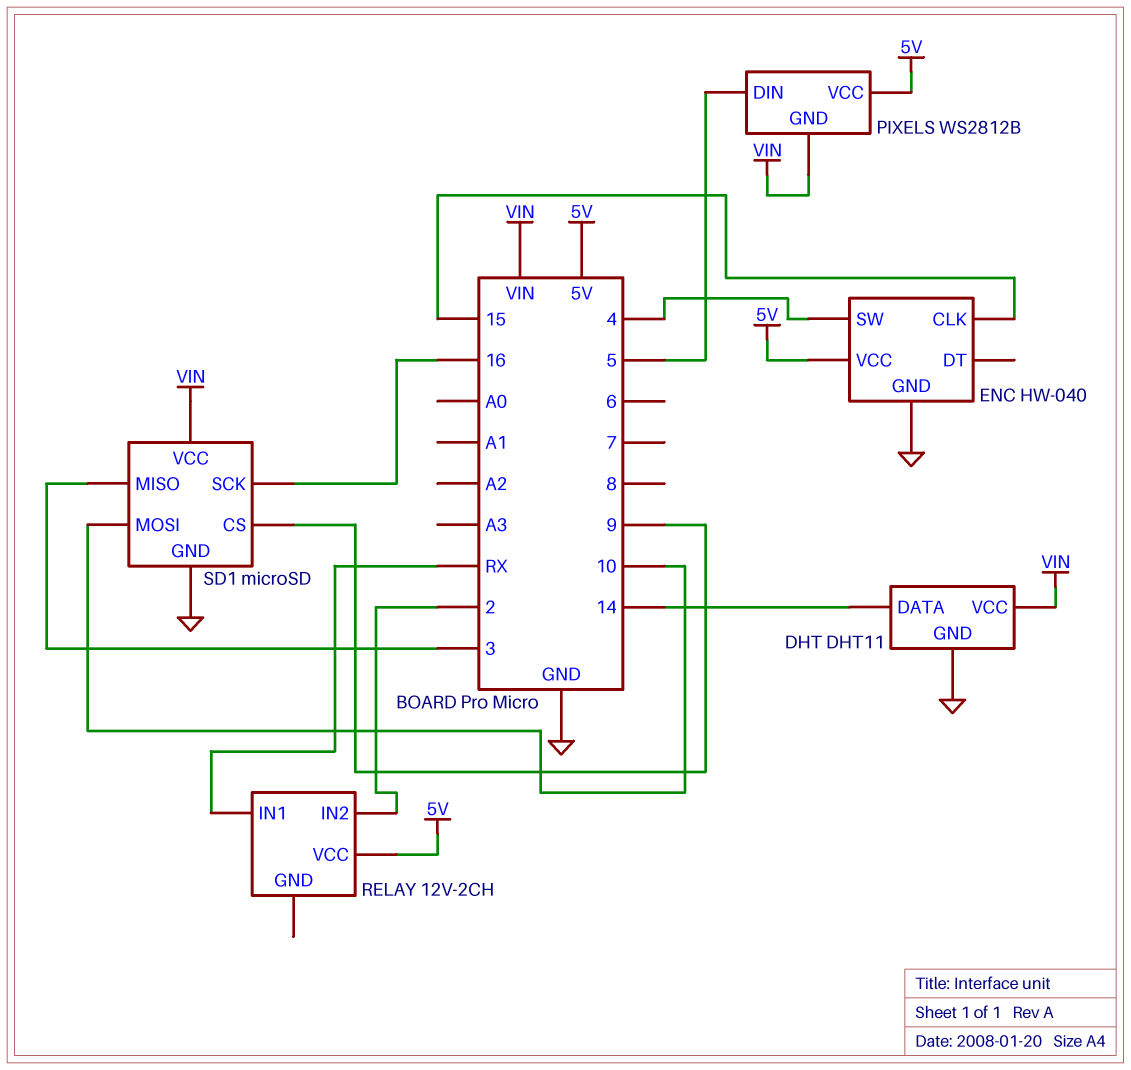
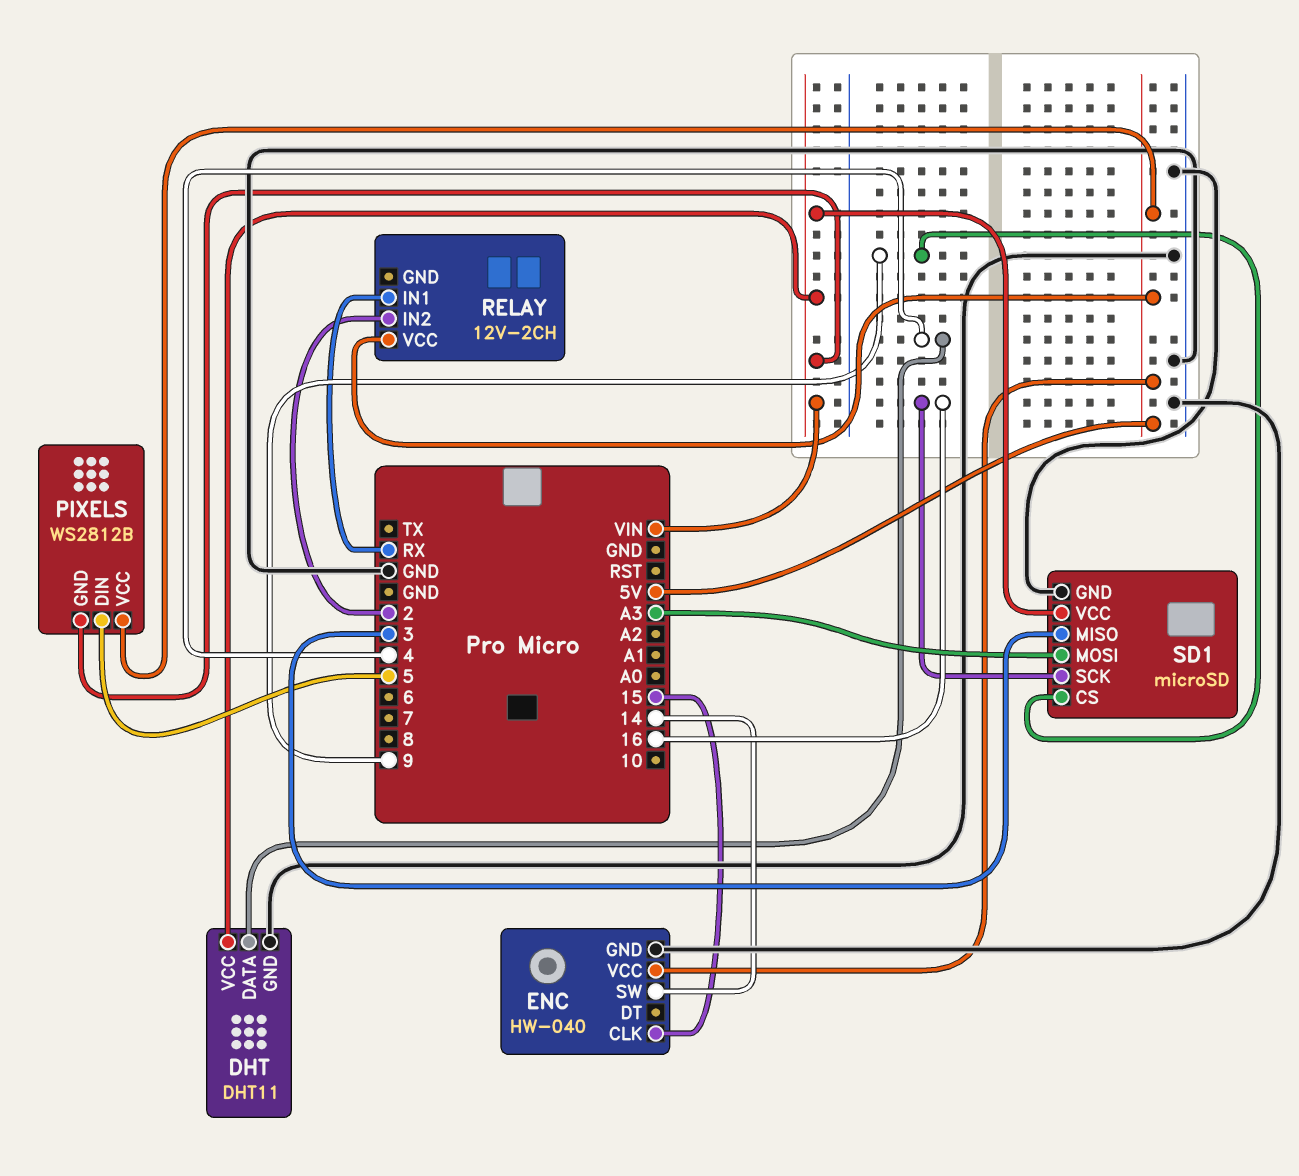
DHT pin DATA: 14 -> 4
ENC pin SW: 4 -> 14
SD1 pin MOSI: 10 -> A3

